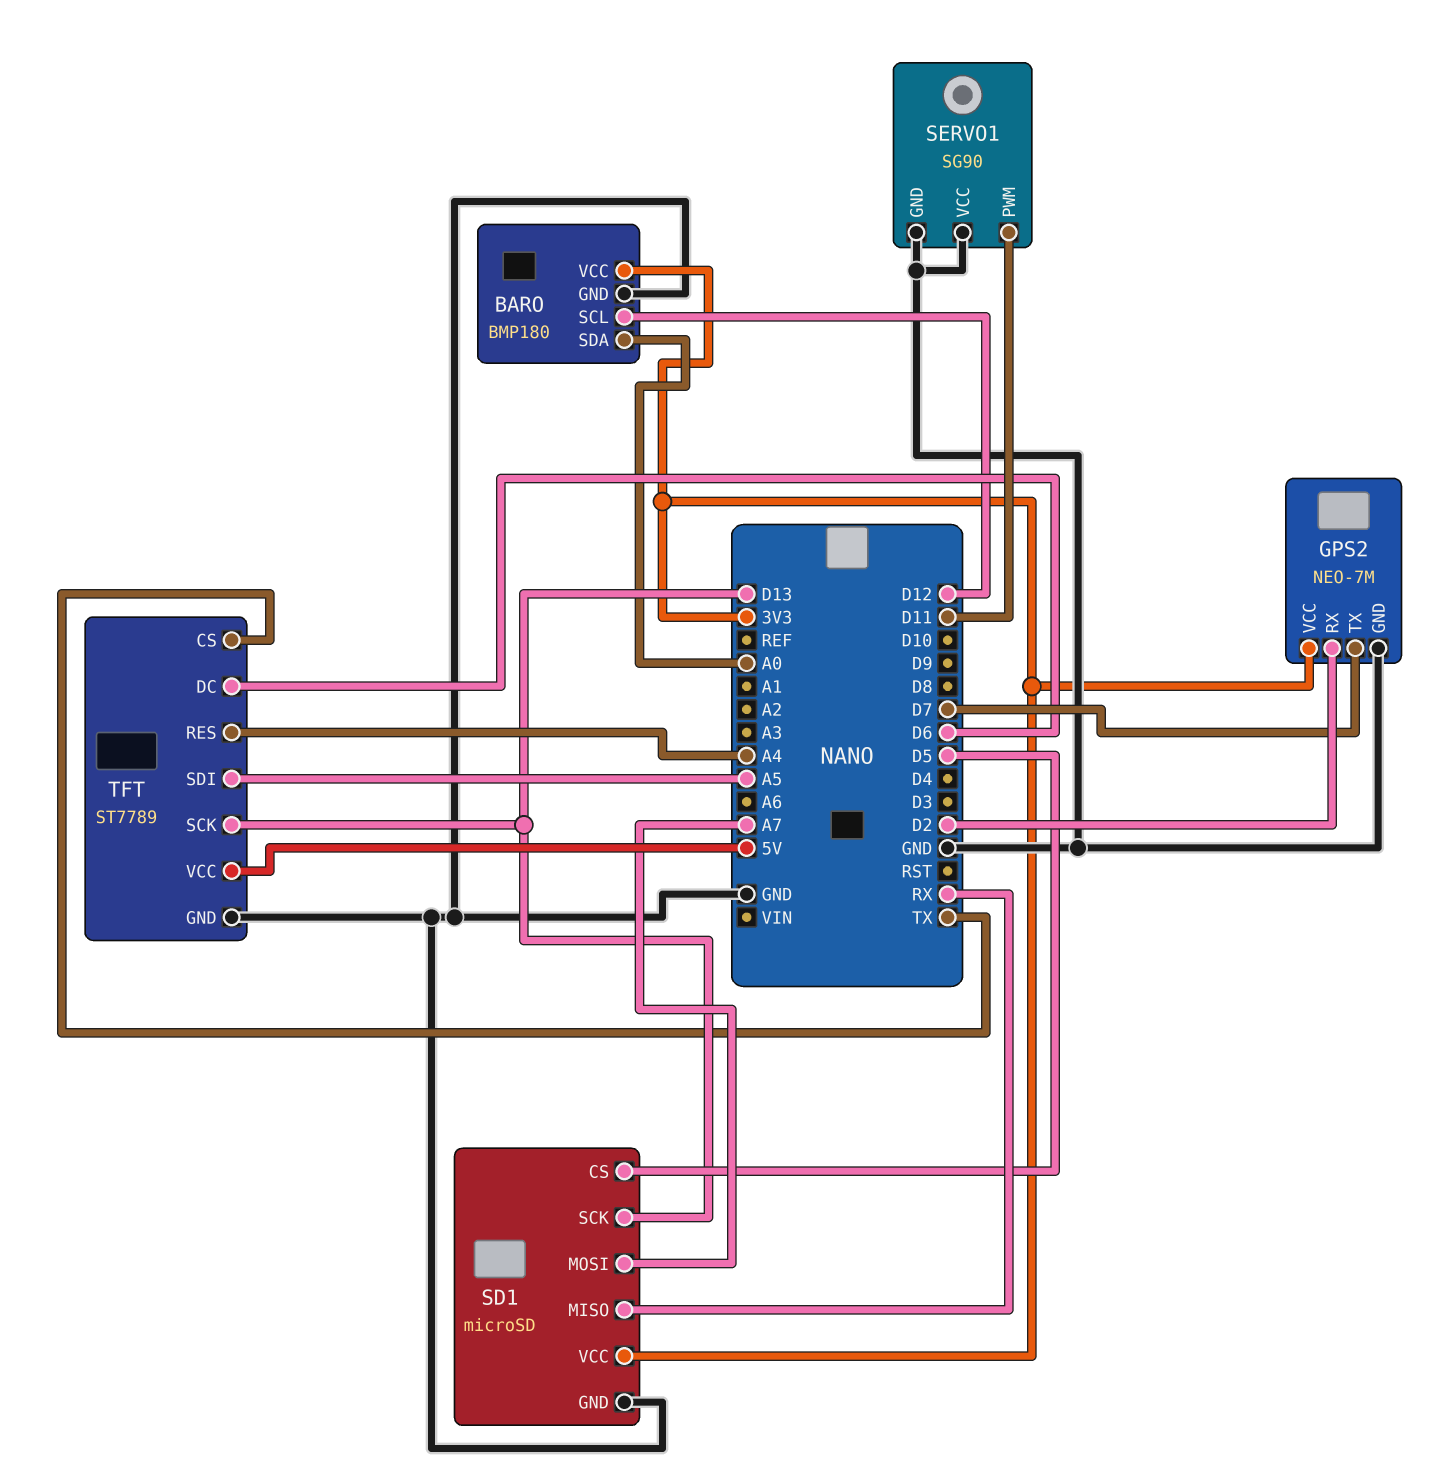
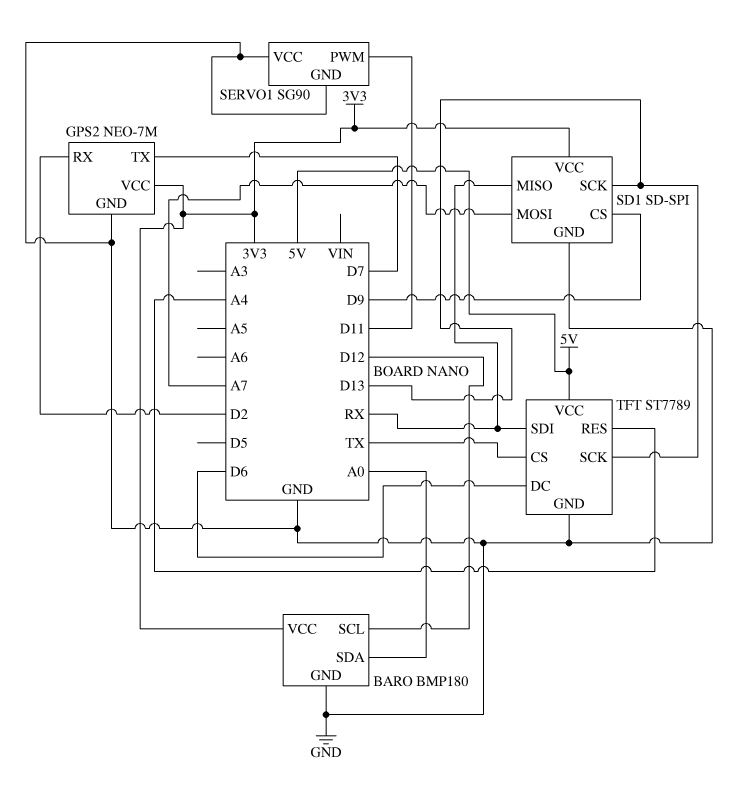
SD1: microSD -> SD-SPI
SD1 pin CS: D5 -> D9
TFT pin SDI: A5 -> RX

